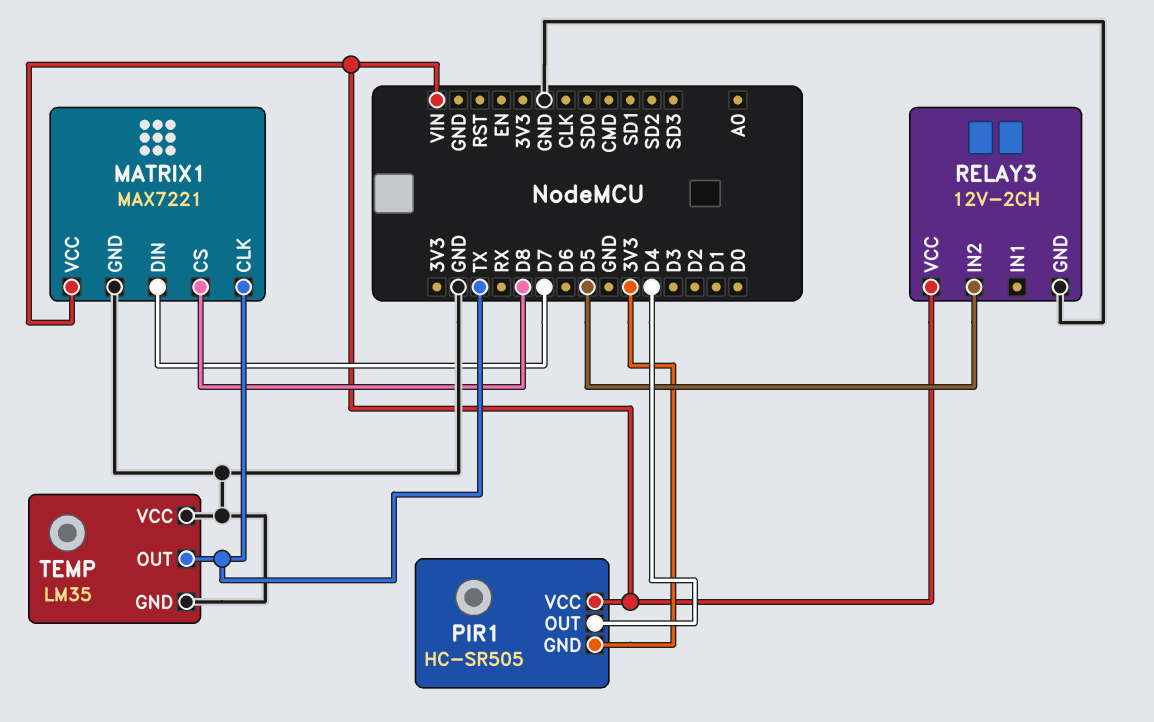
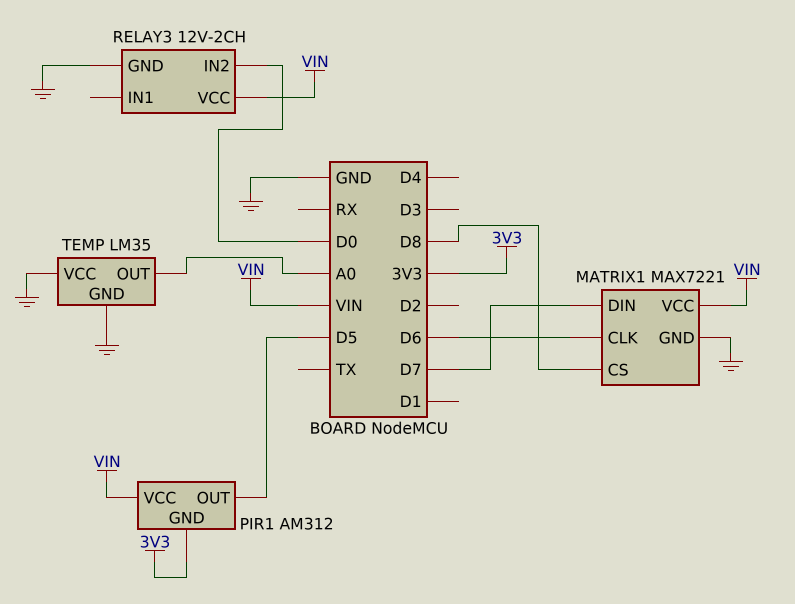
MATRIX1 pin CLK: TX -> D6
PIR1: HC-SR505 -> AM312
PIR1 pin OUT: D4 -> D5
RELAY3 pin IN2: D5 -> D0
TEMP pin OUT: TX -> A0

